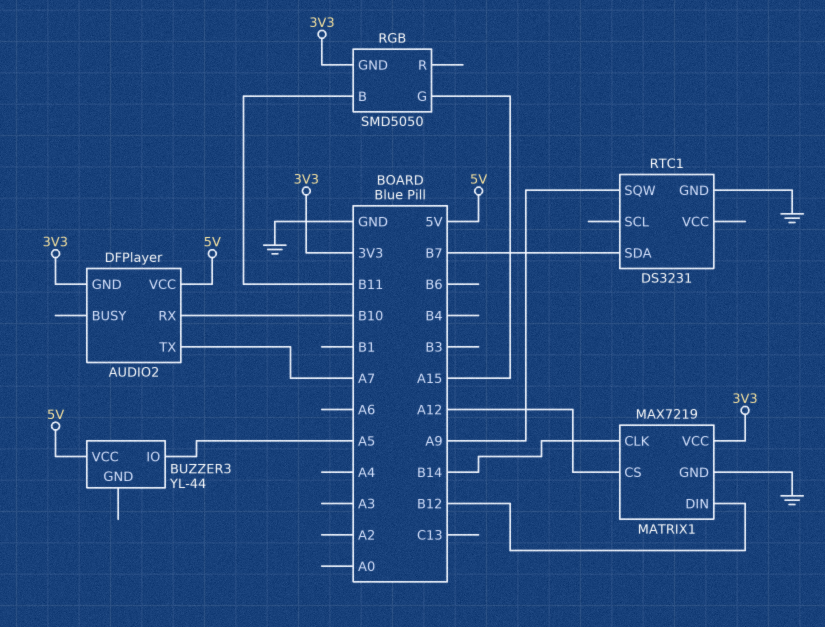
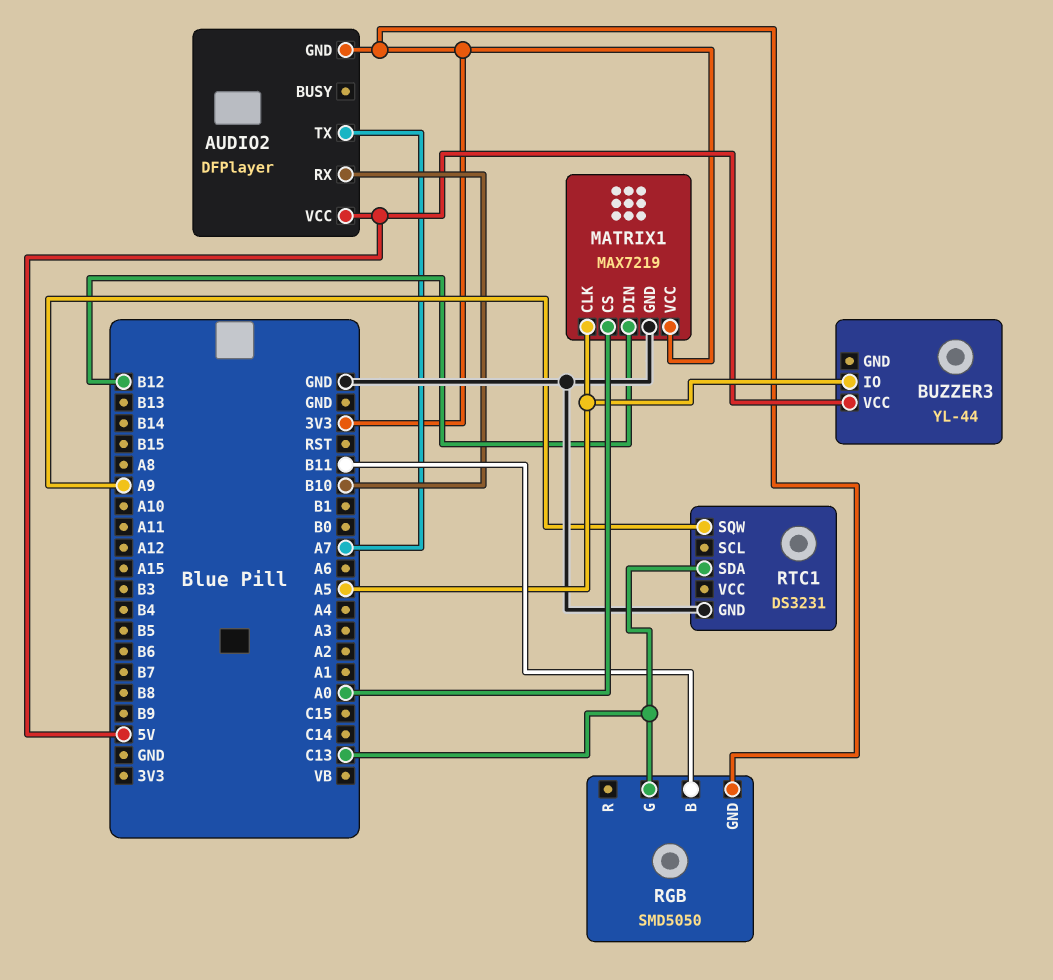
MATRIX1 pin CLK: B14 -> A5
MATRIX1 pin CS: A12 -> A0
RGB pin G: A15 -> C13
RTC1 pin SDA: B7 -> C13

